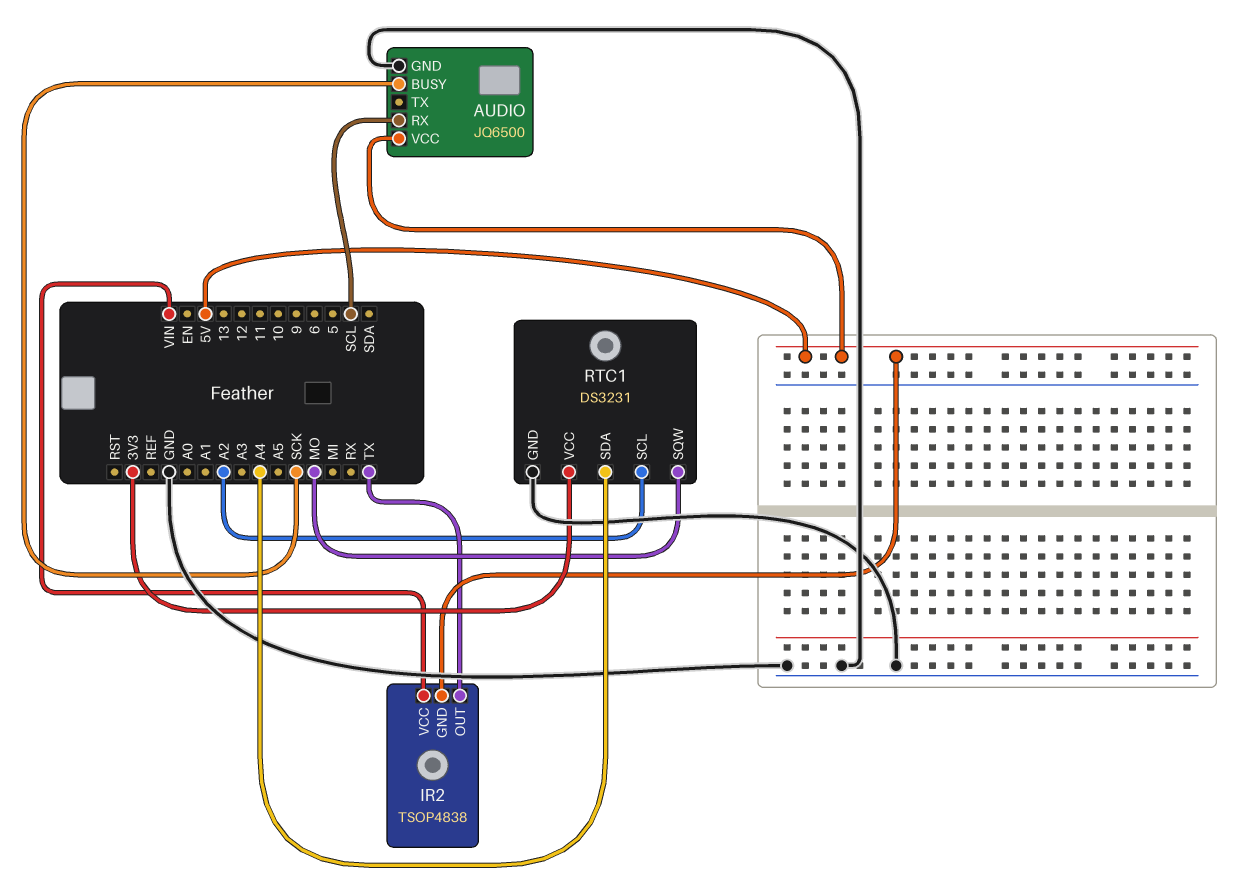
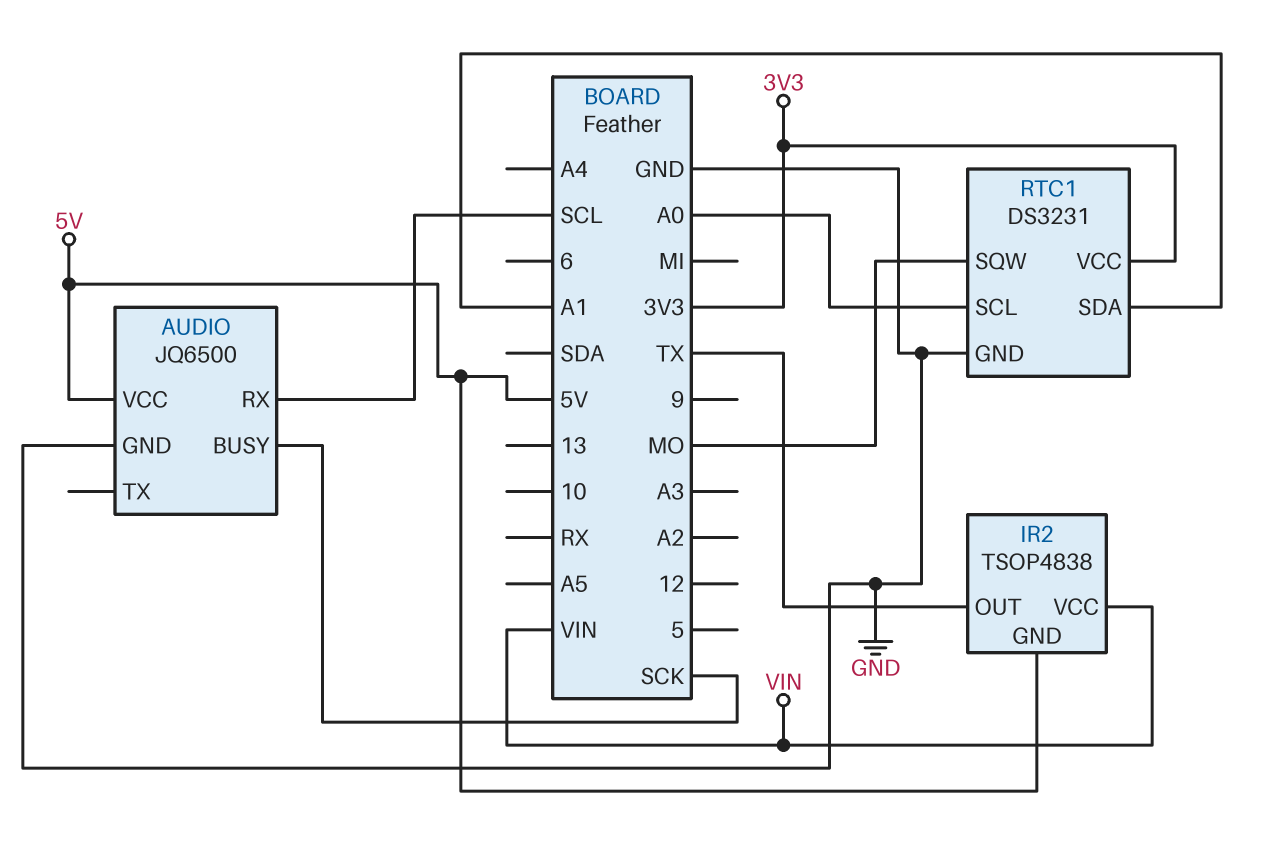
RTC1 pin SCL: A2 -> A0
RTC1 pin SDA: A4 -> A1

